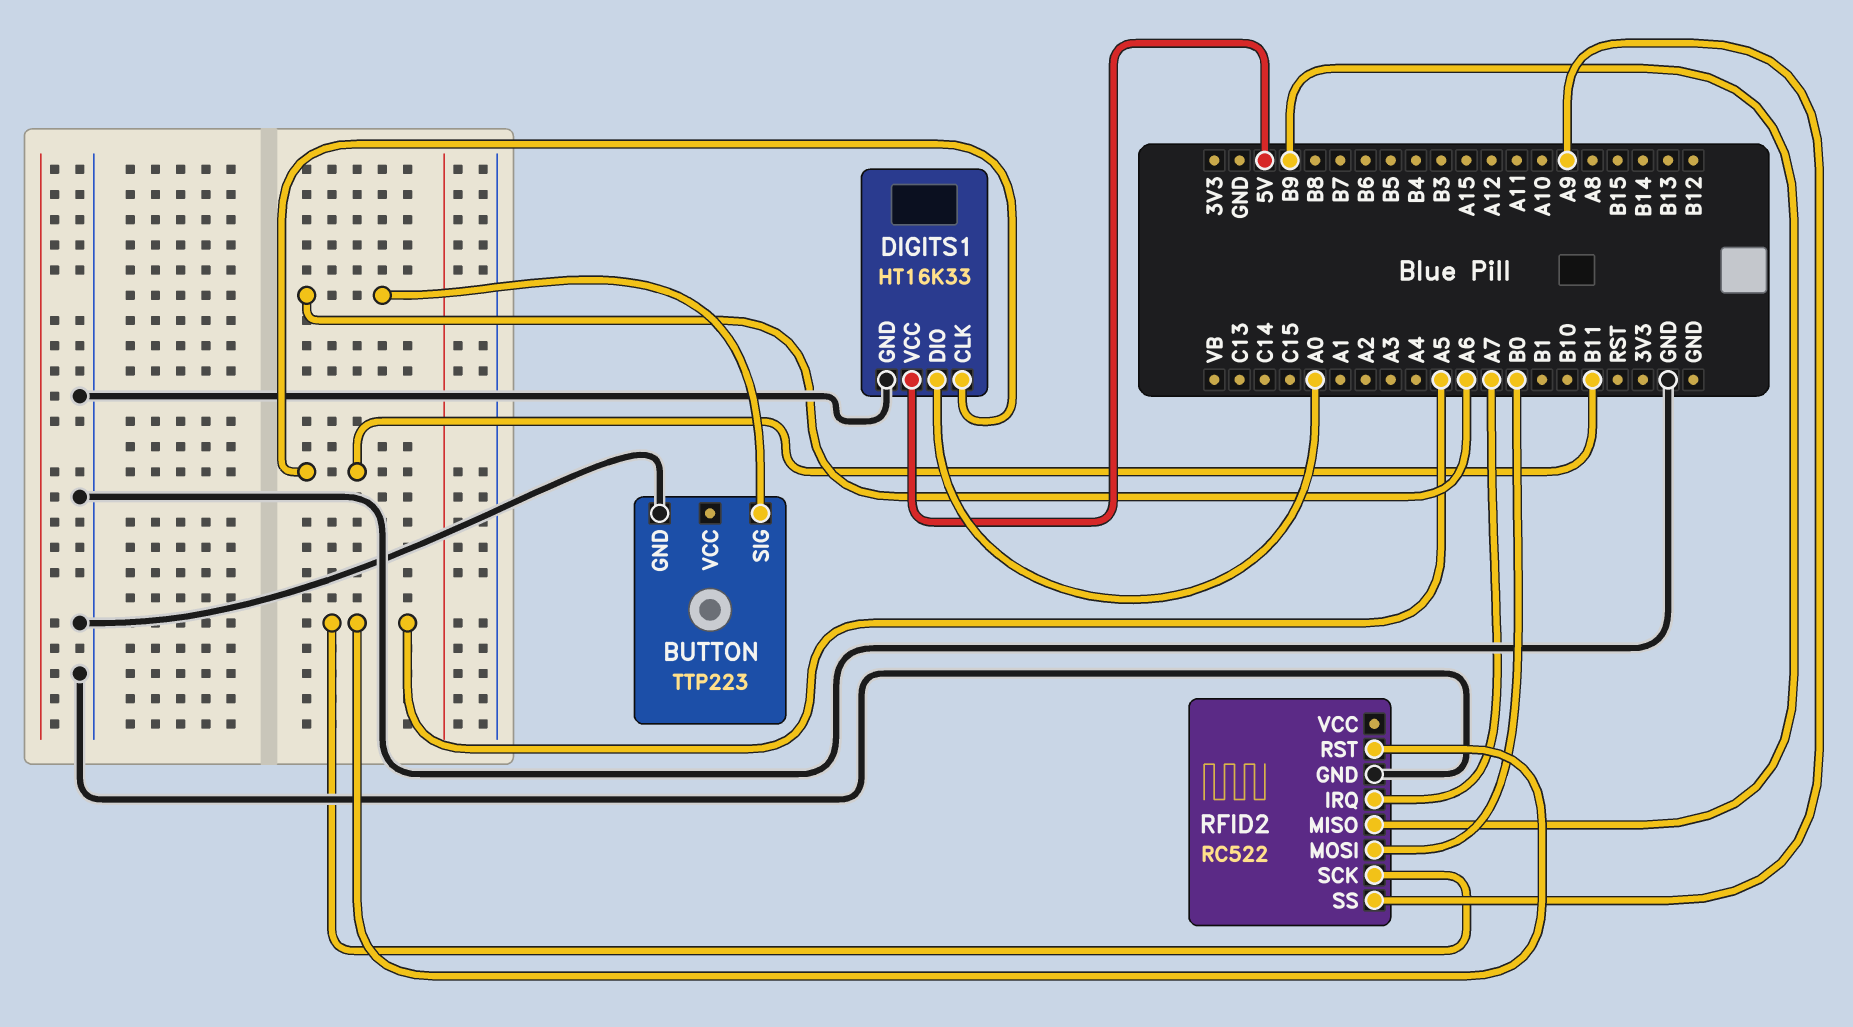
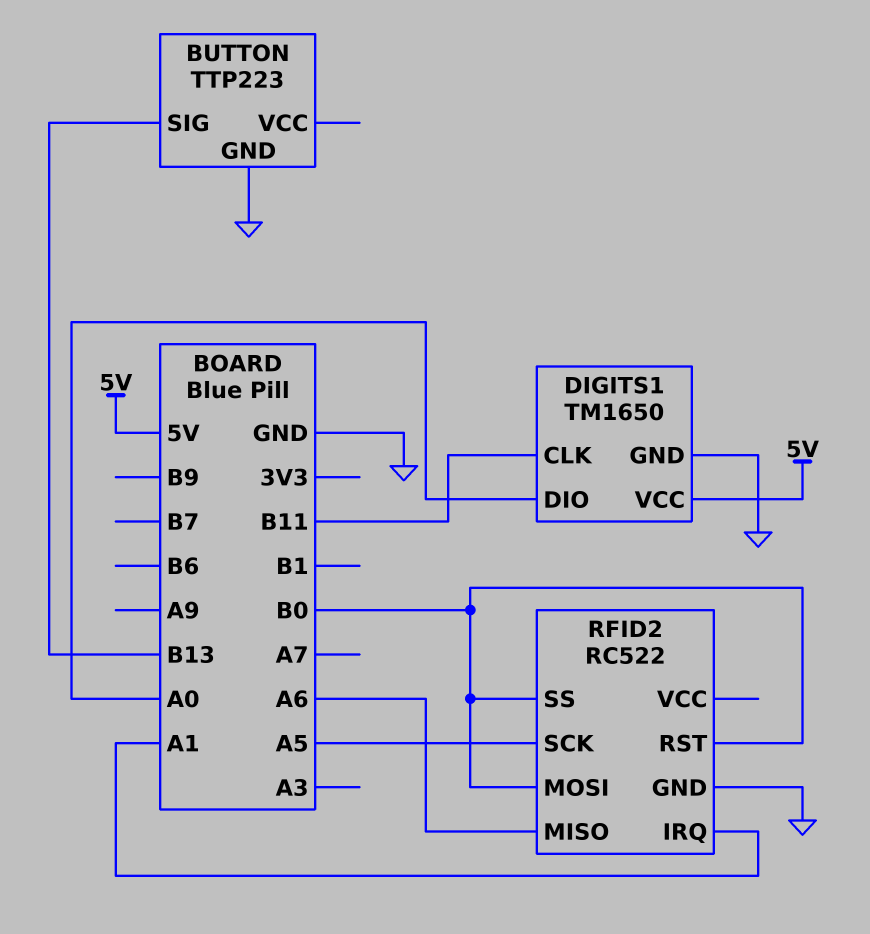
BUTTON pin SIG: A6 -> B13
DIGITS1: HT16K33 -> TM1650
RFID2 pin IRQ: A7 -> A1
RFID2 pin MISO: B9 -> A6
RFID2 pin RST: A5 -> B0
RFID2 pin SS: A9 -> B0

